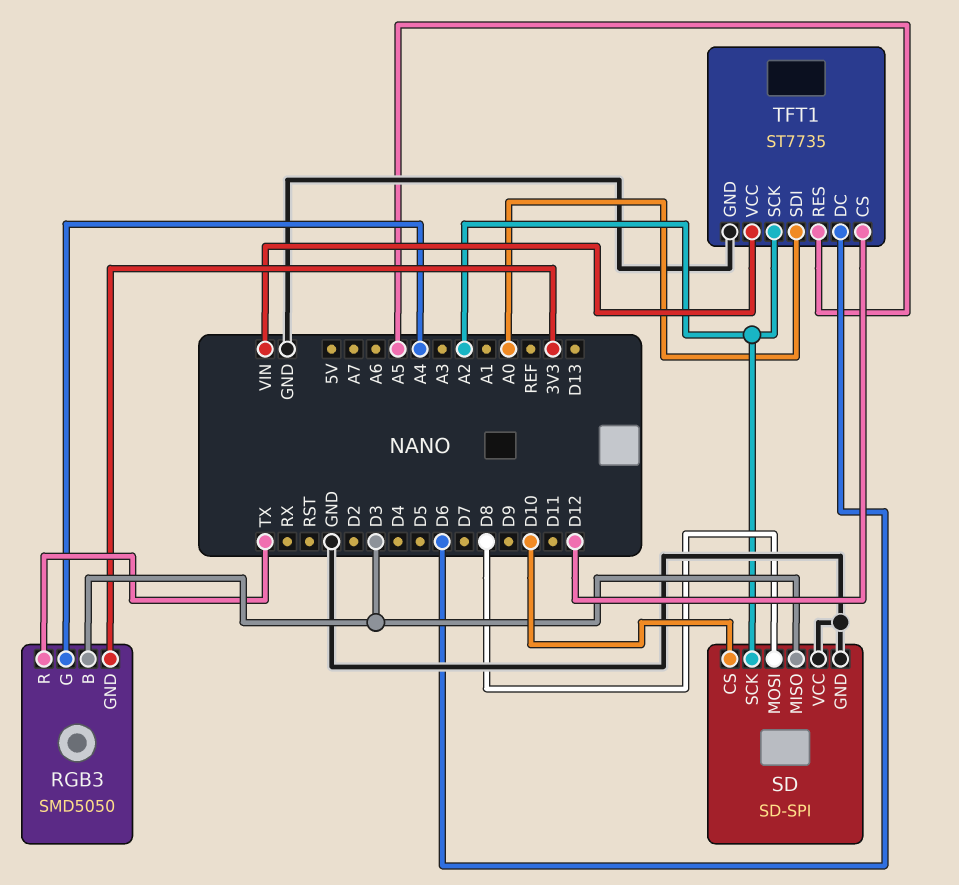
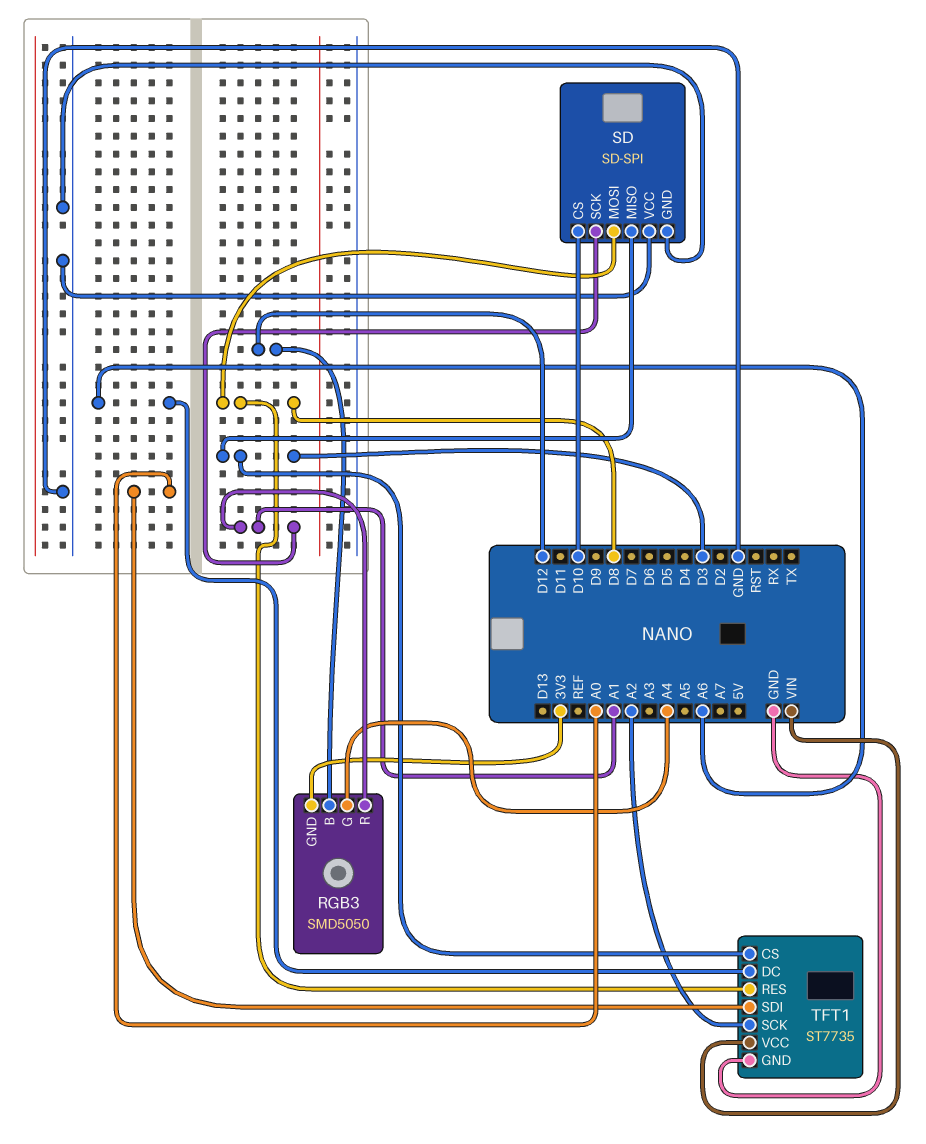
RGB3 pin B: D3 -> D12
RGB3 pin R: TX -> A1
SD pin SCK: A2 -> A1
TFT1 pin CS: D12 -> D3
TFT1 pin DC: D6 -> A6
TFT1 pin RES: A5 -> D8

